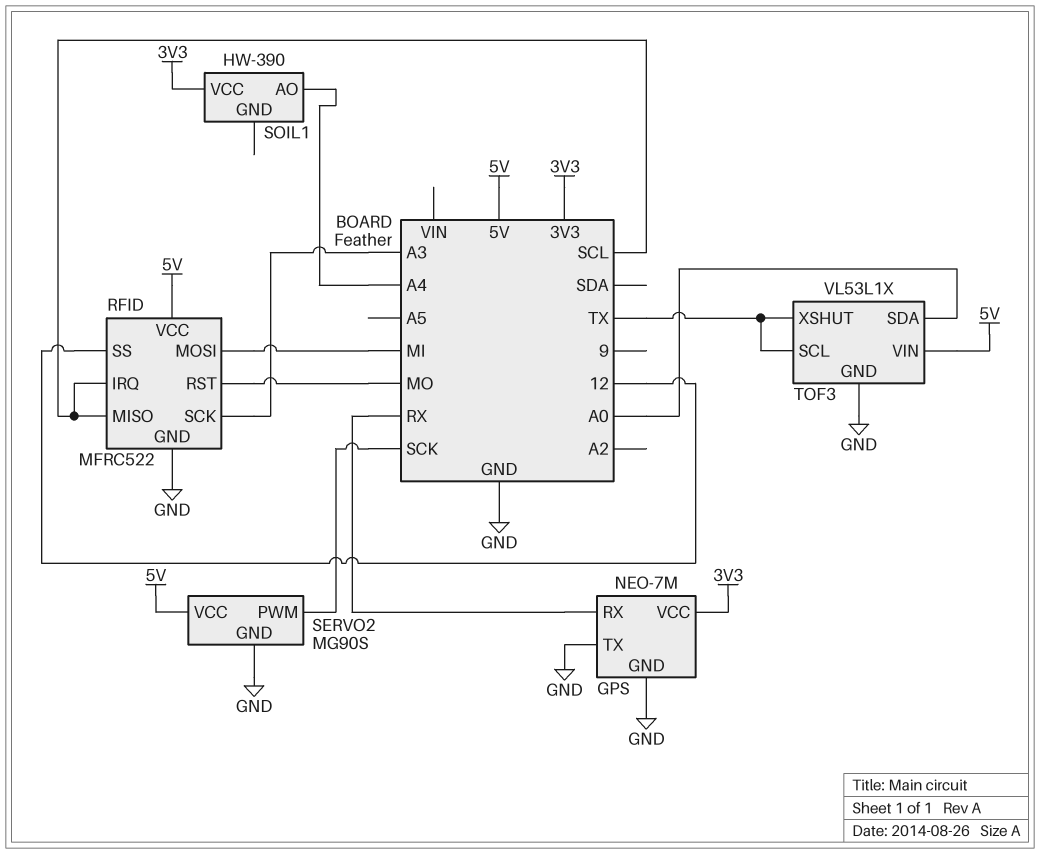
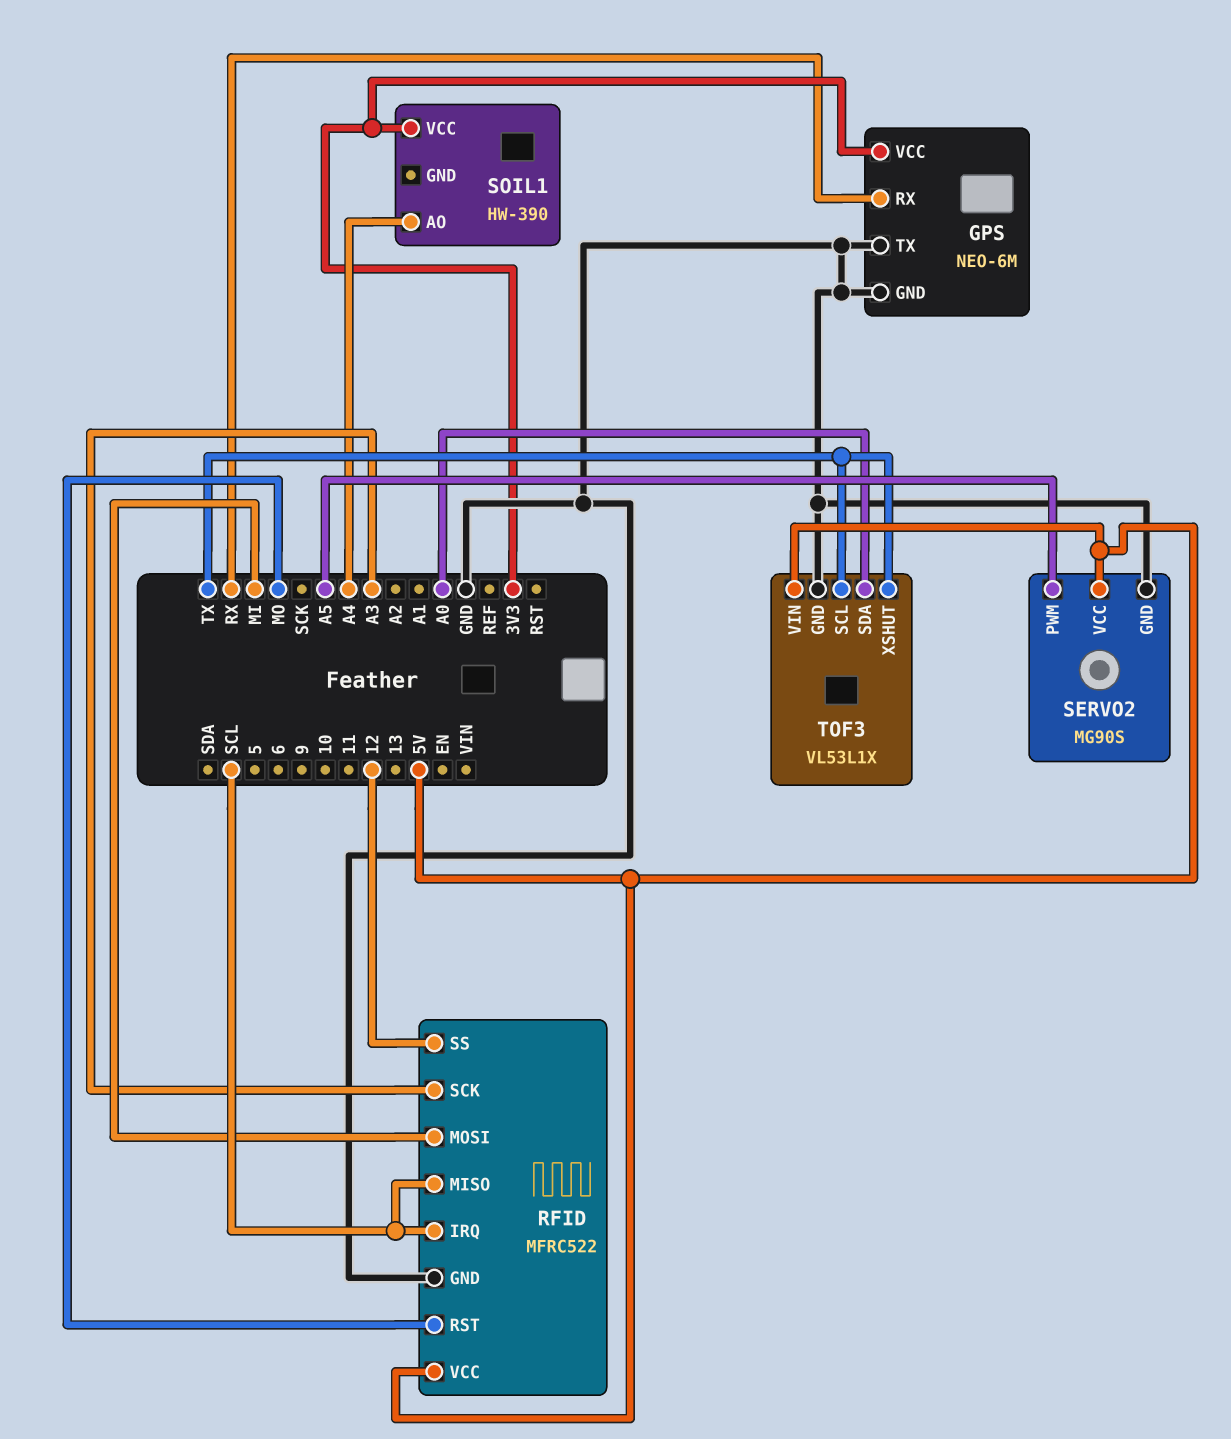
GPS: NEO-7M -> NEO-6M
SERVO2 pin PWM: SCK -> A5

